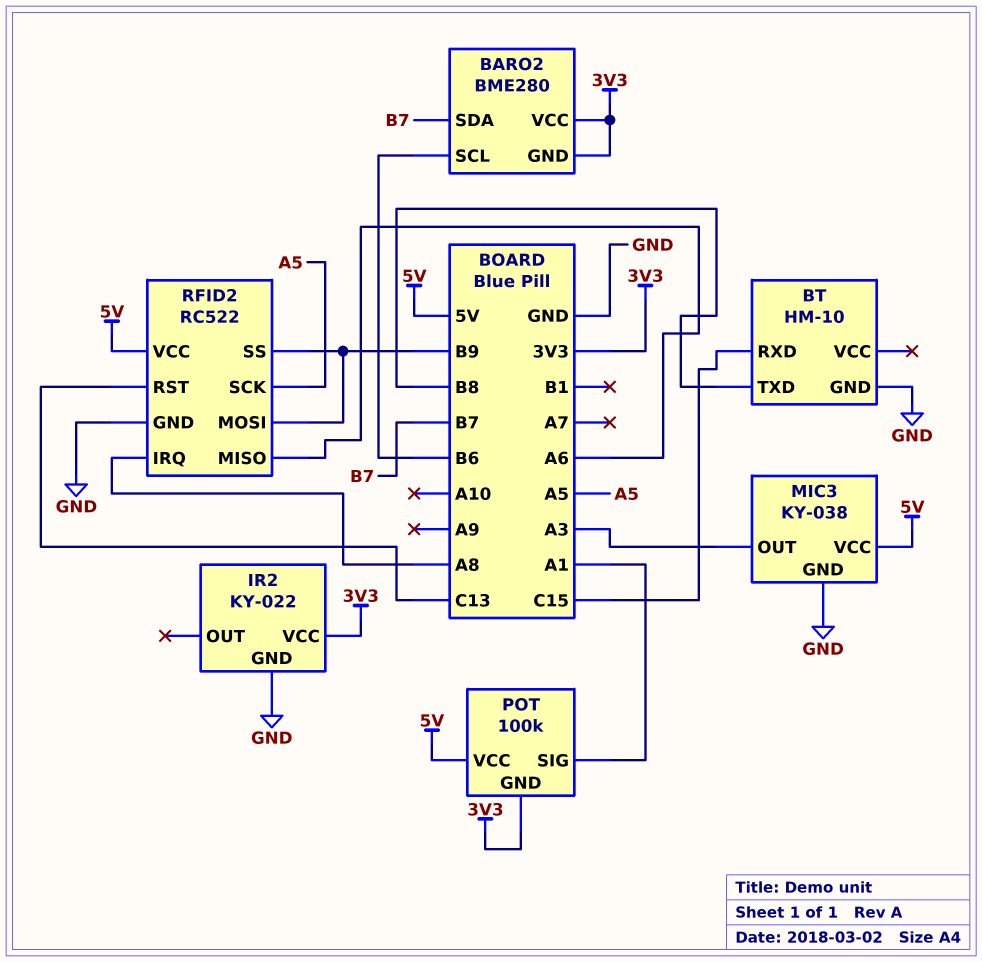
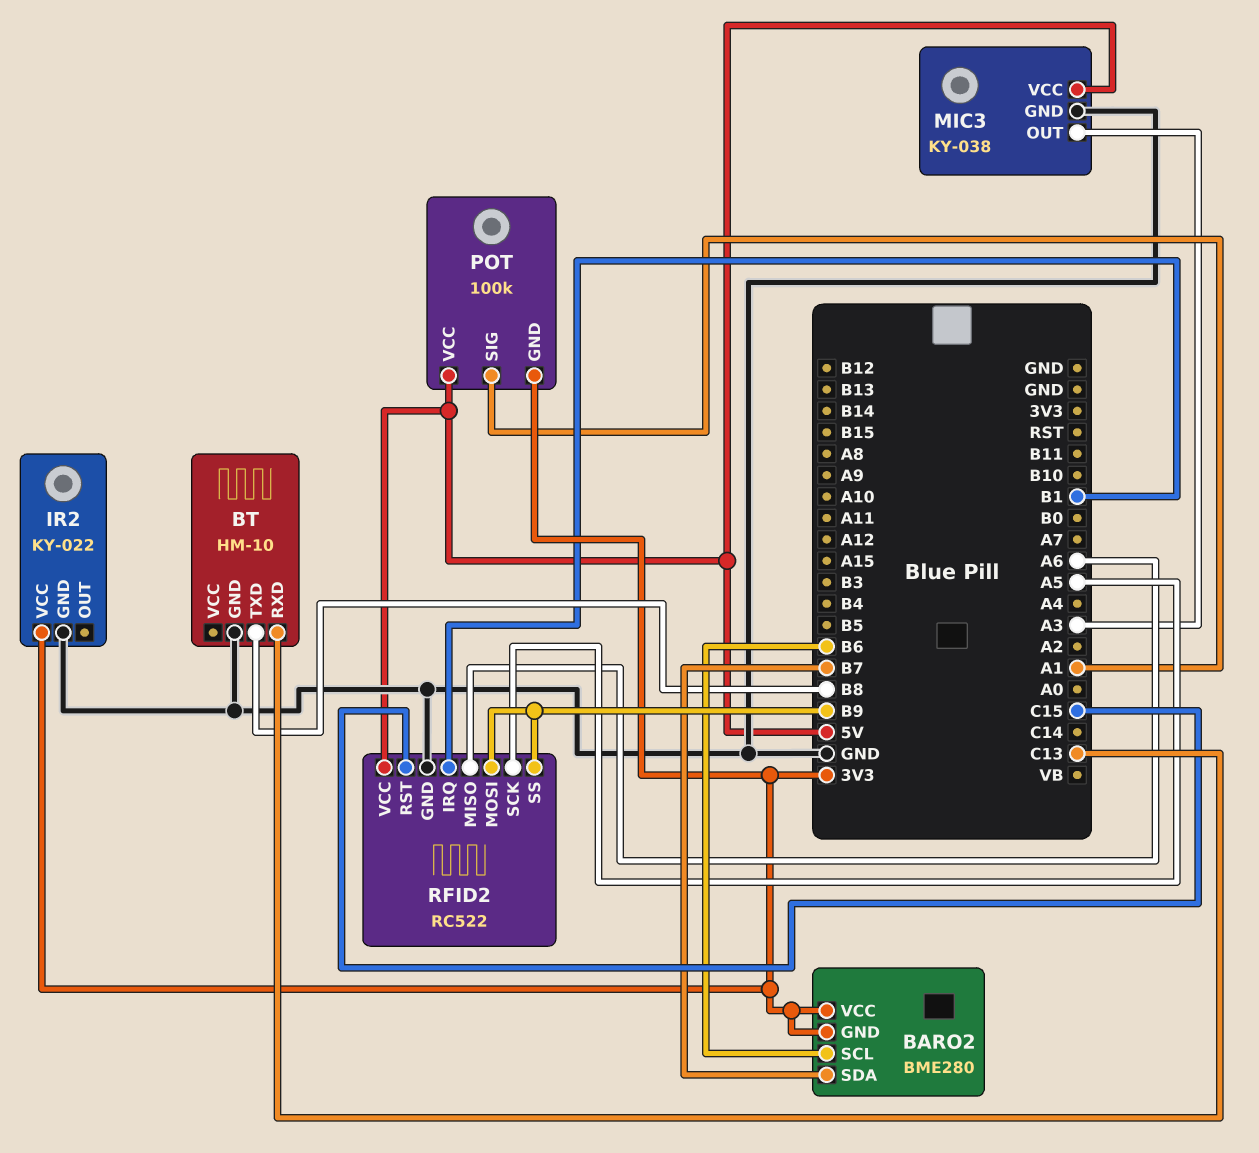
BT pin RXD: C15 -> C13
RFID2 pin IRQ: A8 -> B1
RFID2 pin RST: C13 -> C15

